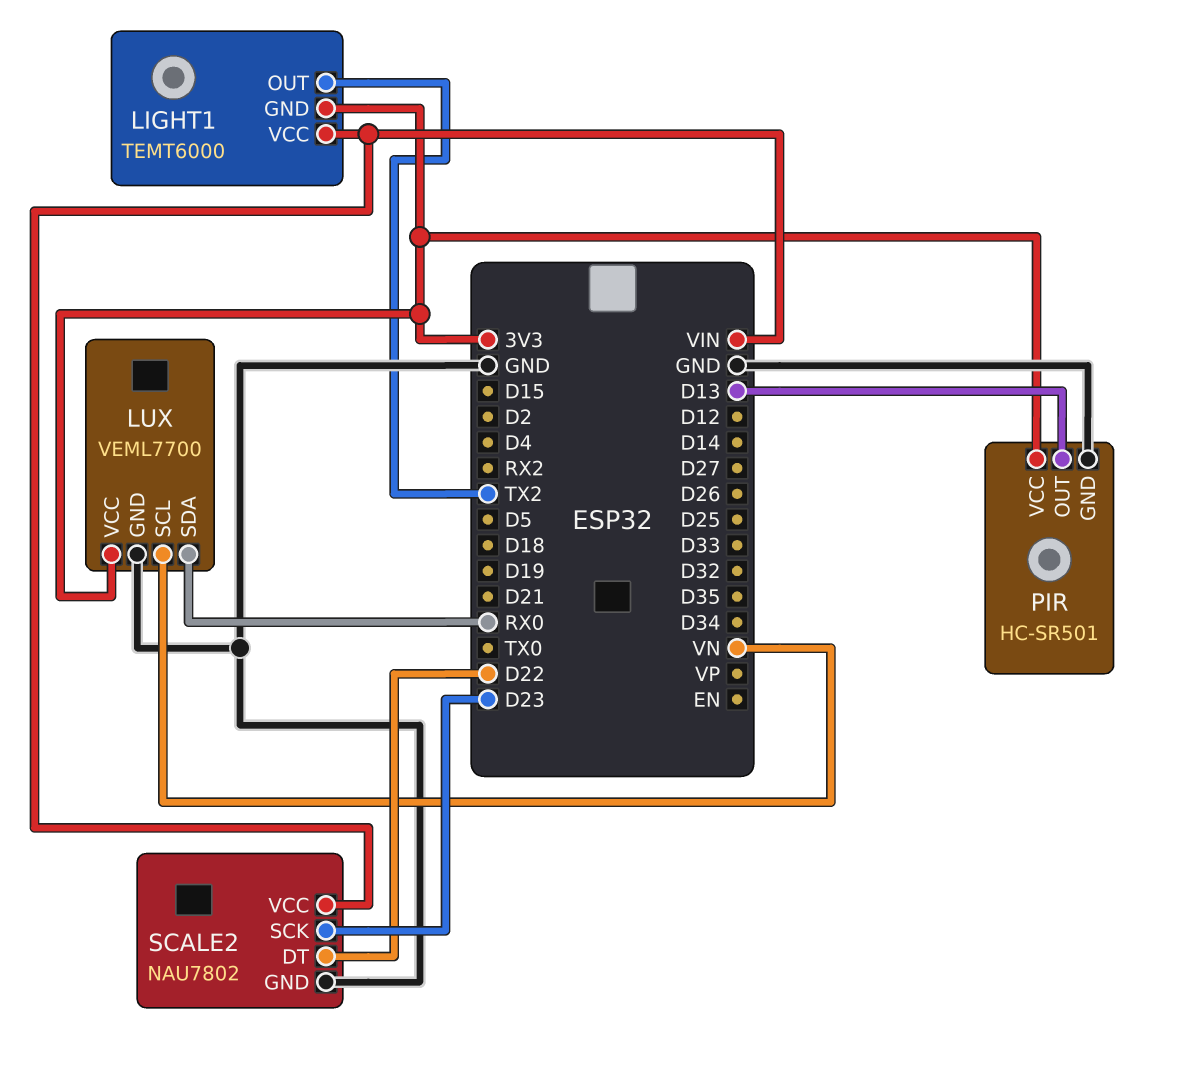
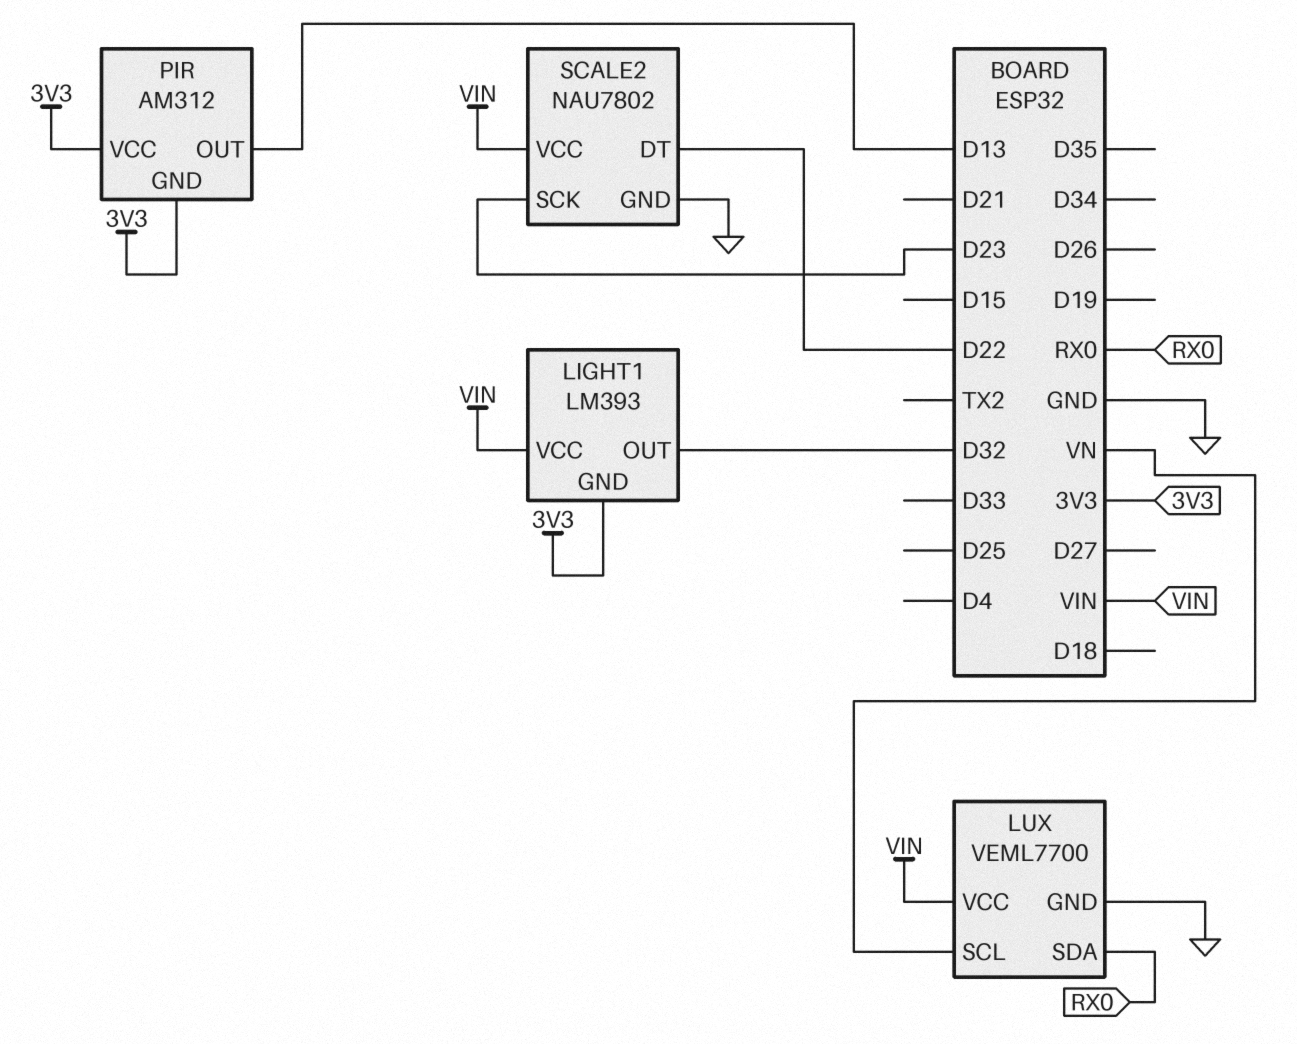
LIGHT1: TEMT6000 -> LM393
LIGHT1 pin OUT: TX2 -> D32
LUX pin VCC: 3V3 -> VIN
PIR: HC-SR501 -> AM312
PIR pin GND: GND -> 3V3

